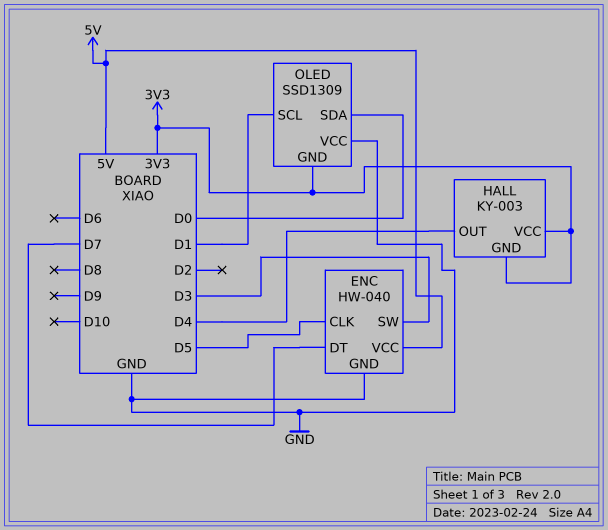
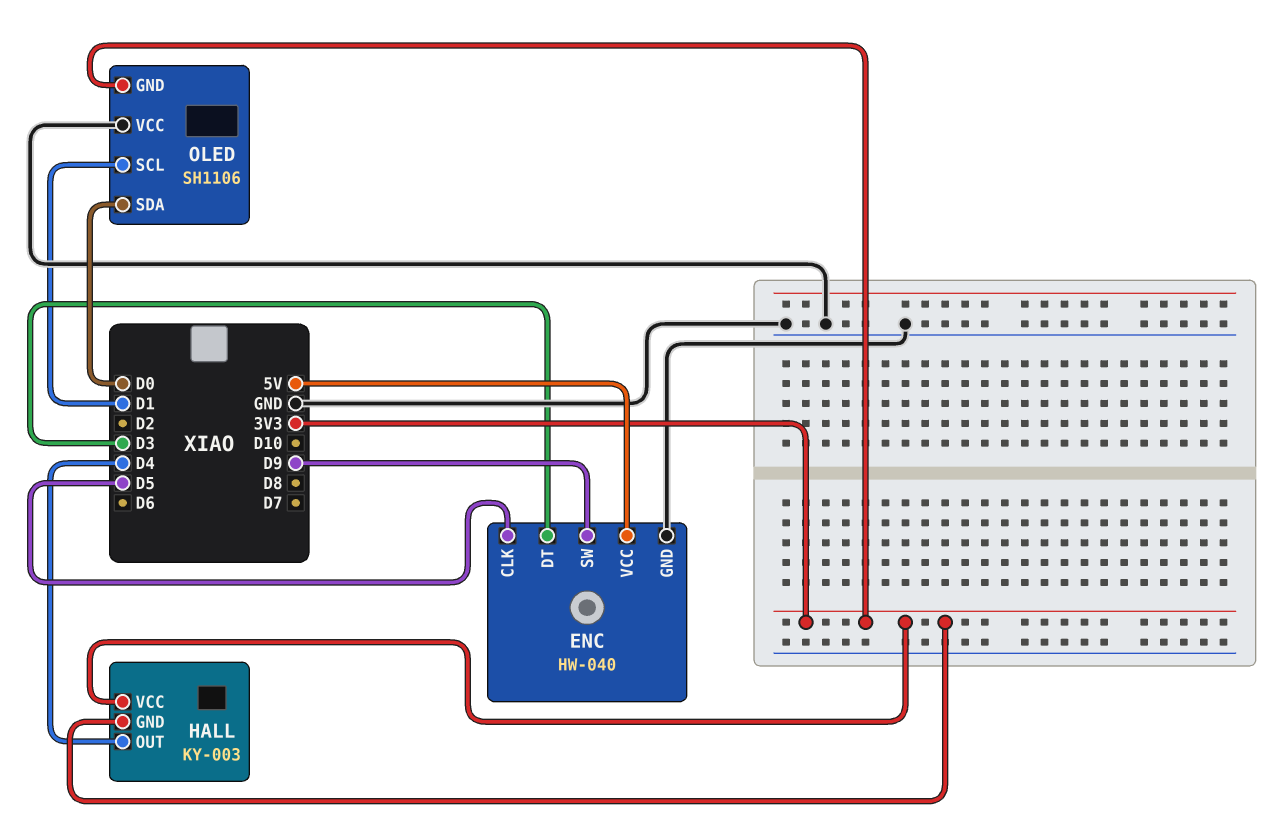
ENC pin DT: D7 -> D3
ENC pin SW: D3 -> D9
OLED: SSD1309 -> SH1106

